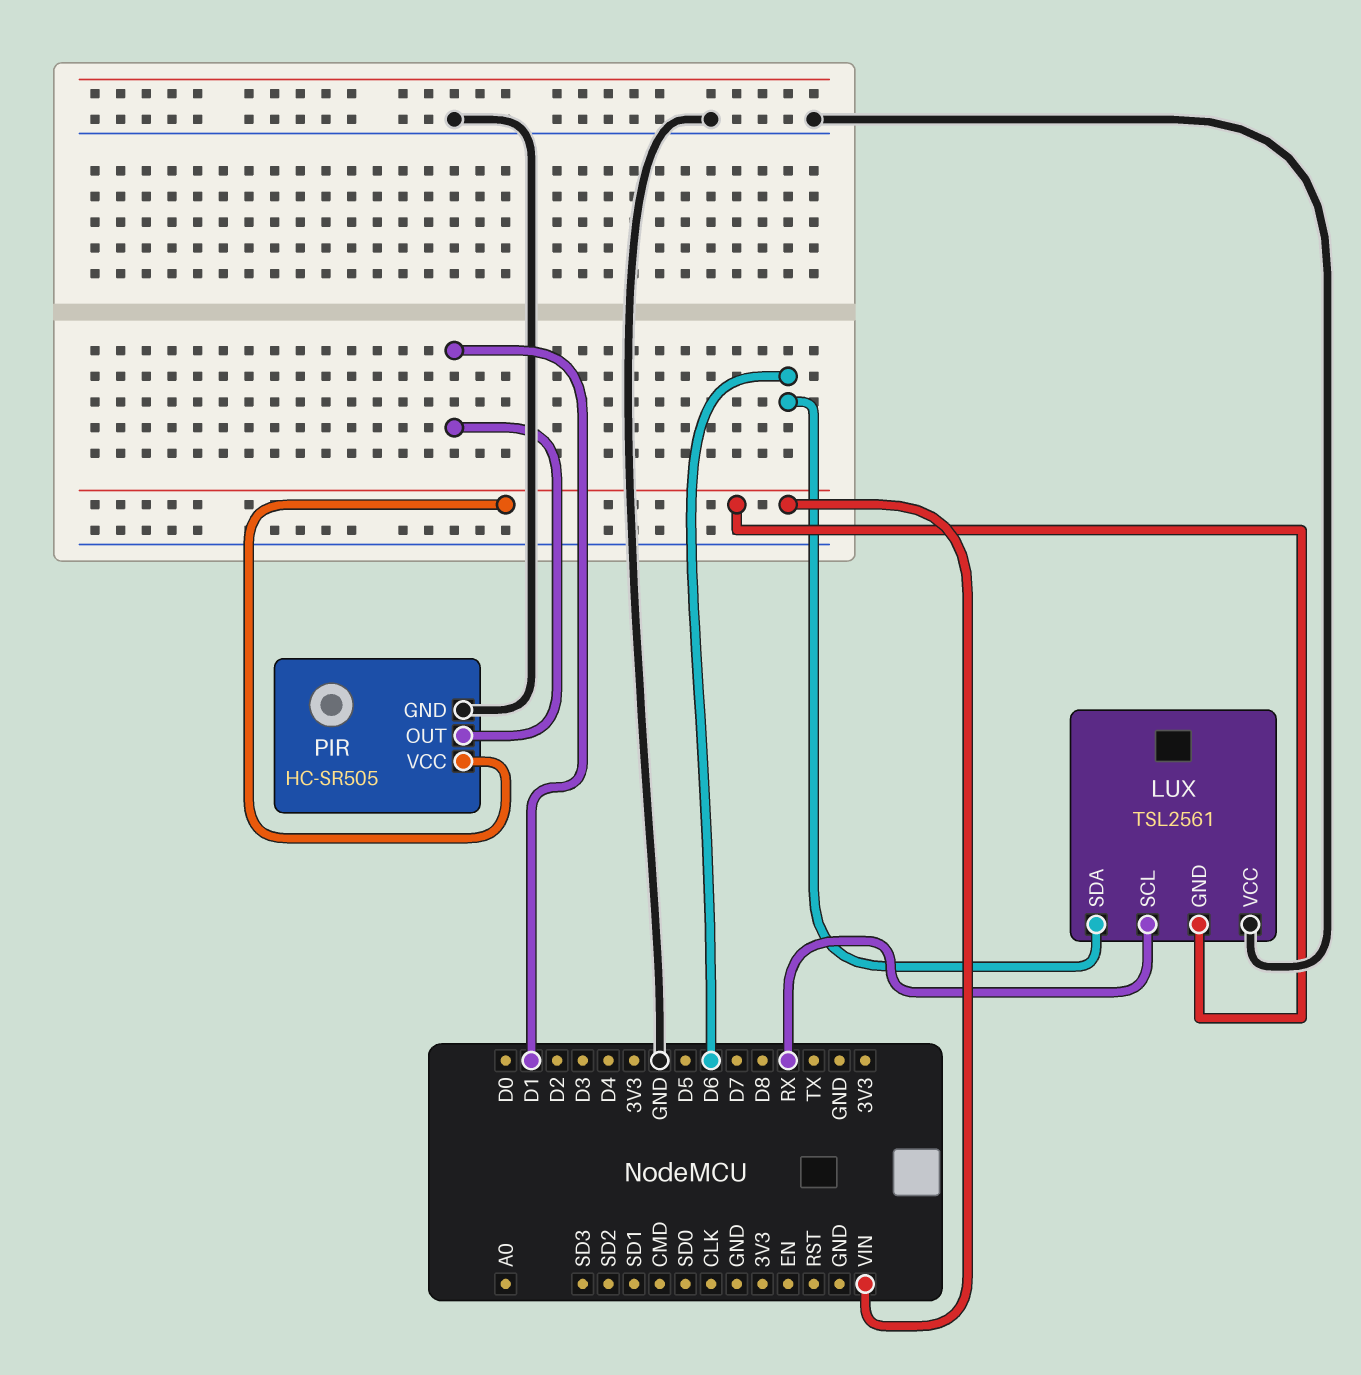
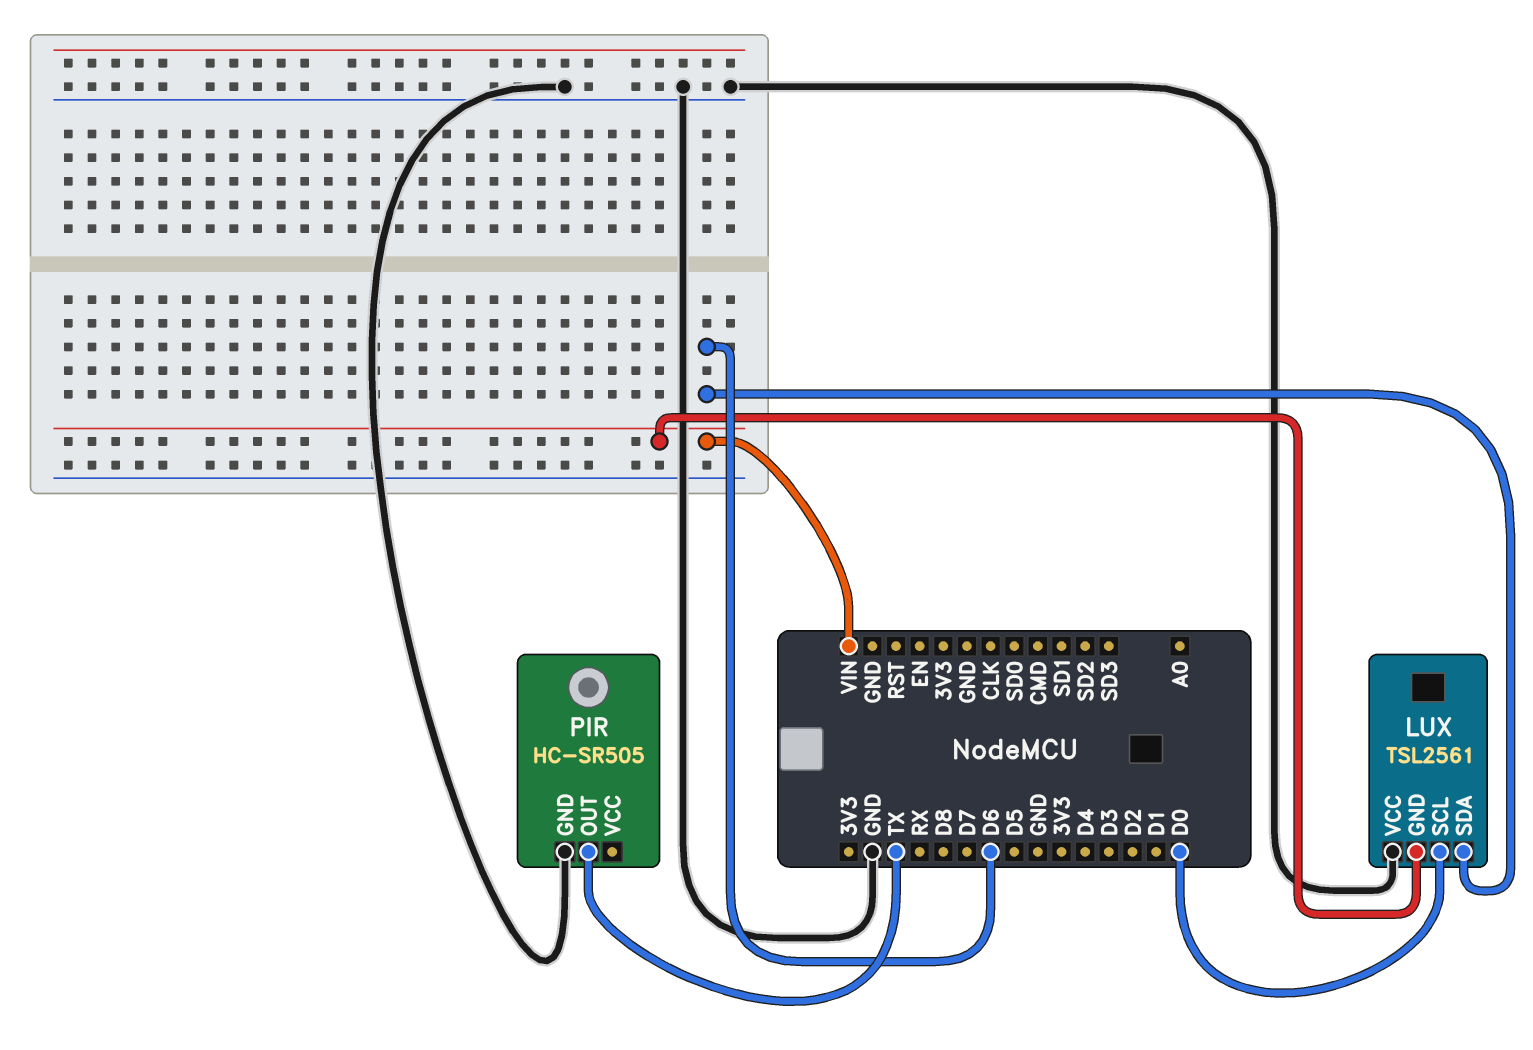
LUX pin SCL: RX -> D0
PIR pin OUT: D1 -> TX
PIR pin VCC: VIN -> none

